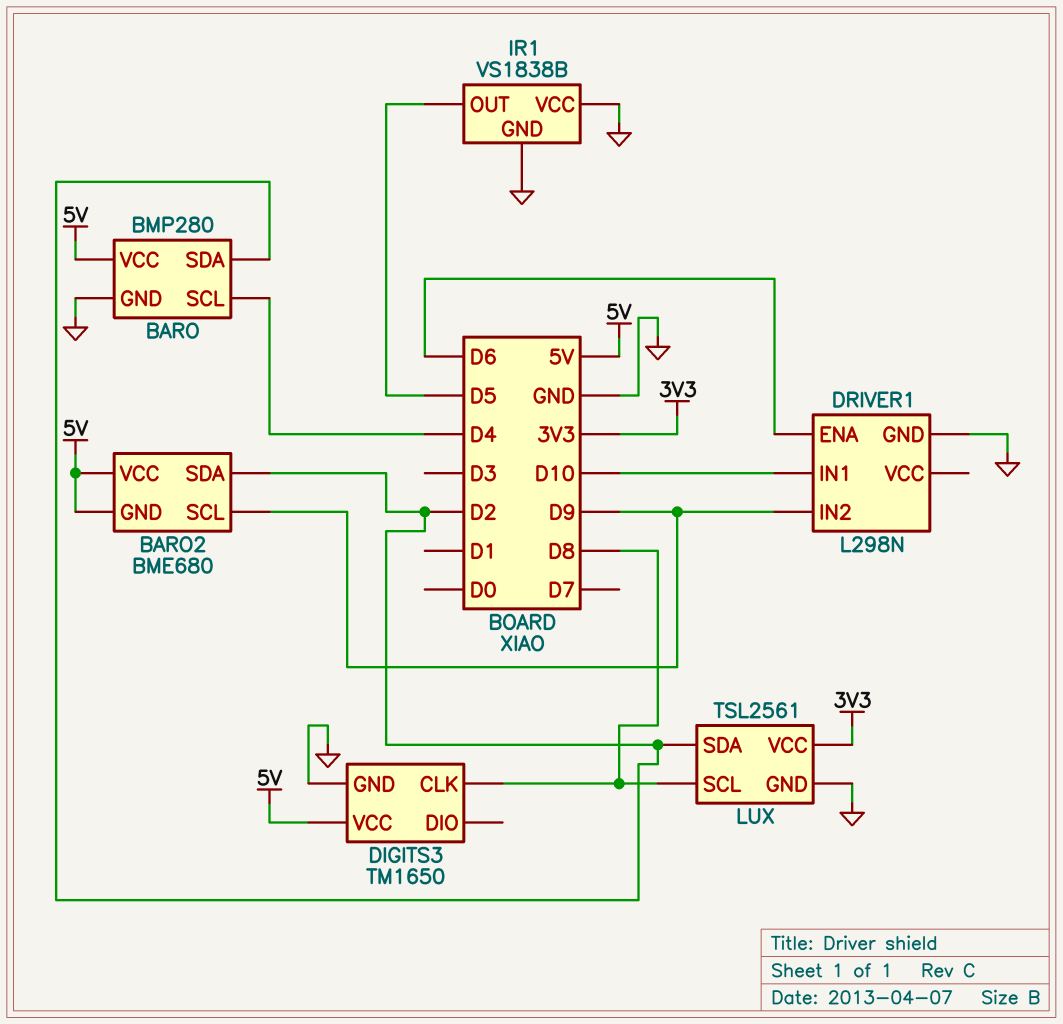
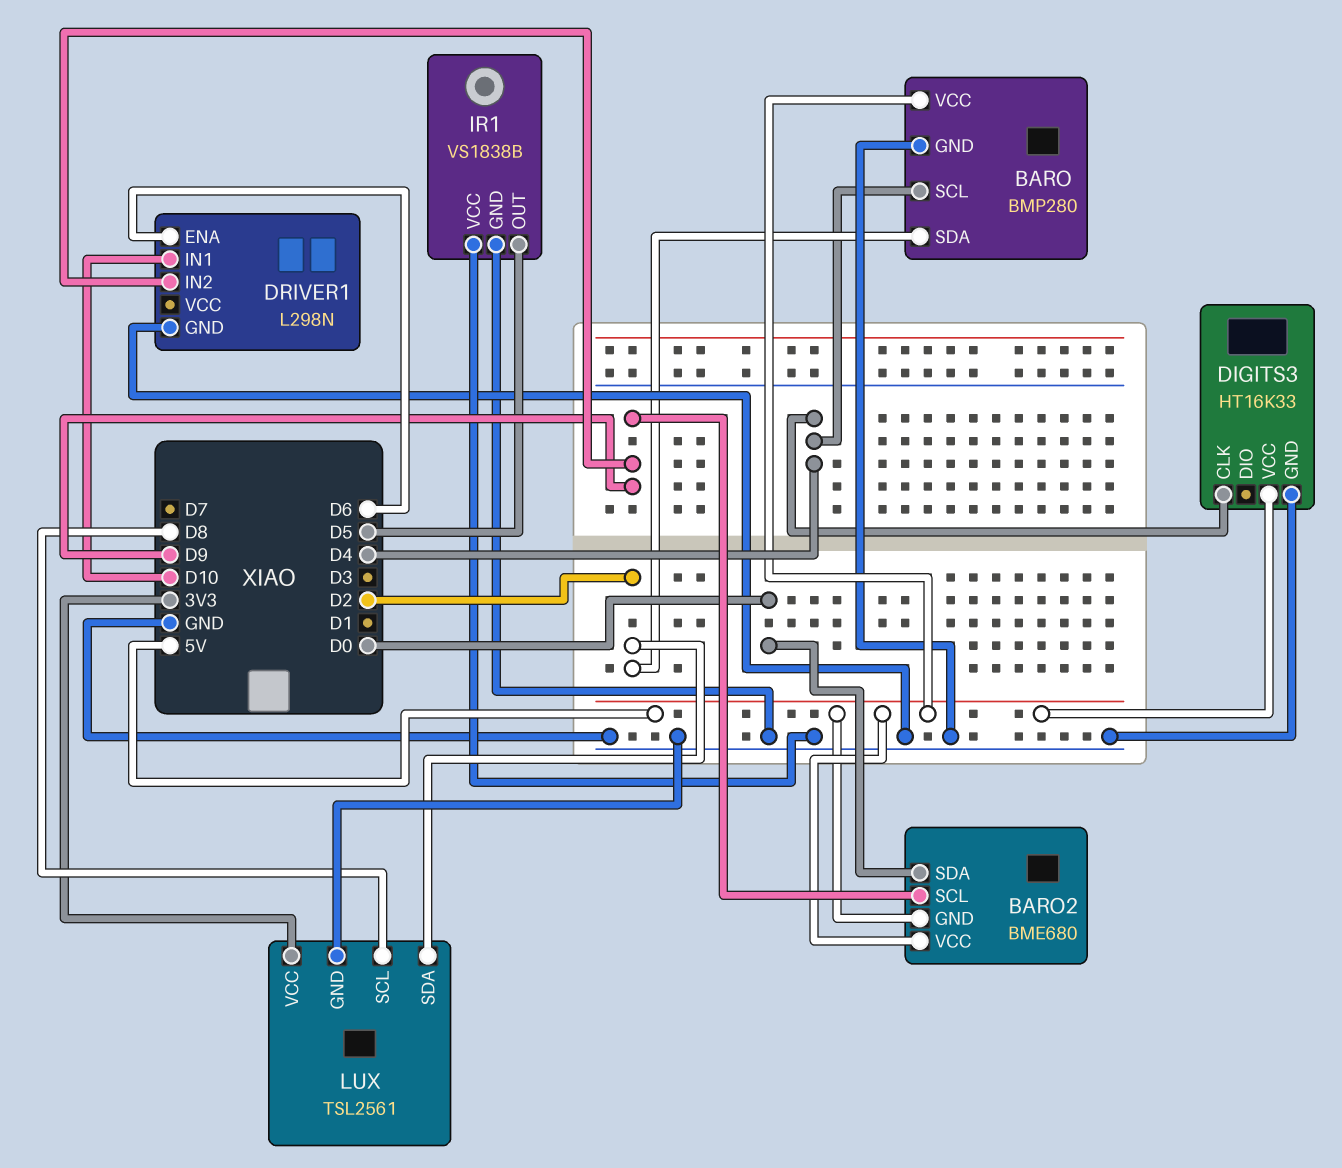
BARO2 pin SDA: D2 -> D0
DIGITS3: TM1650 -> HT16K33
DIGITS3 pin CLK: D8 -> D4

